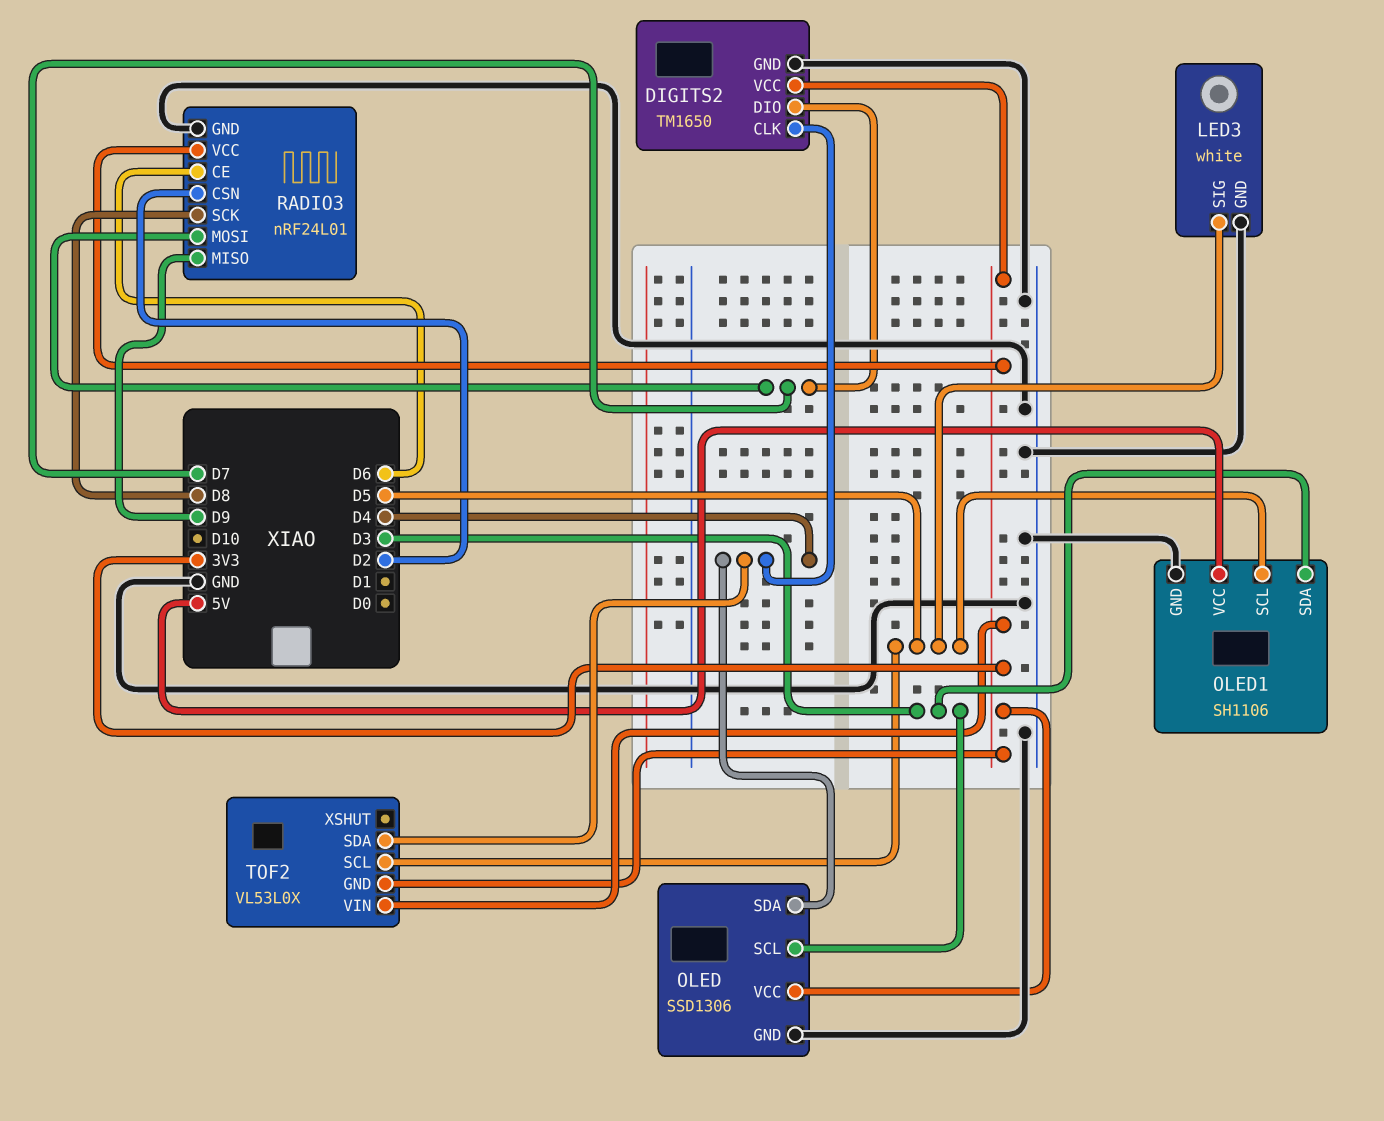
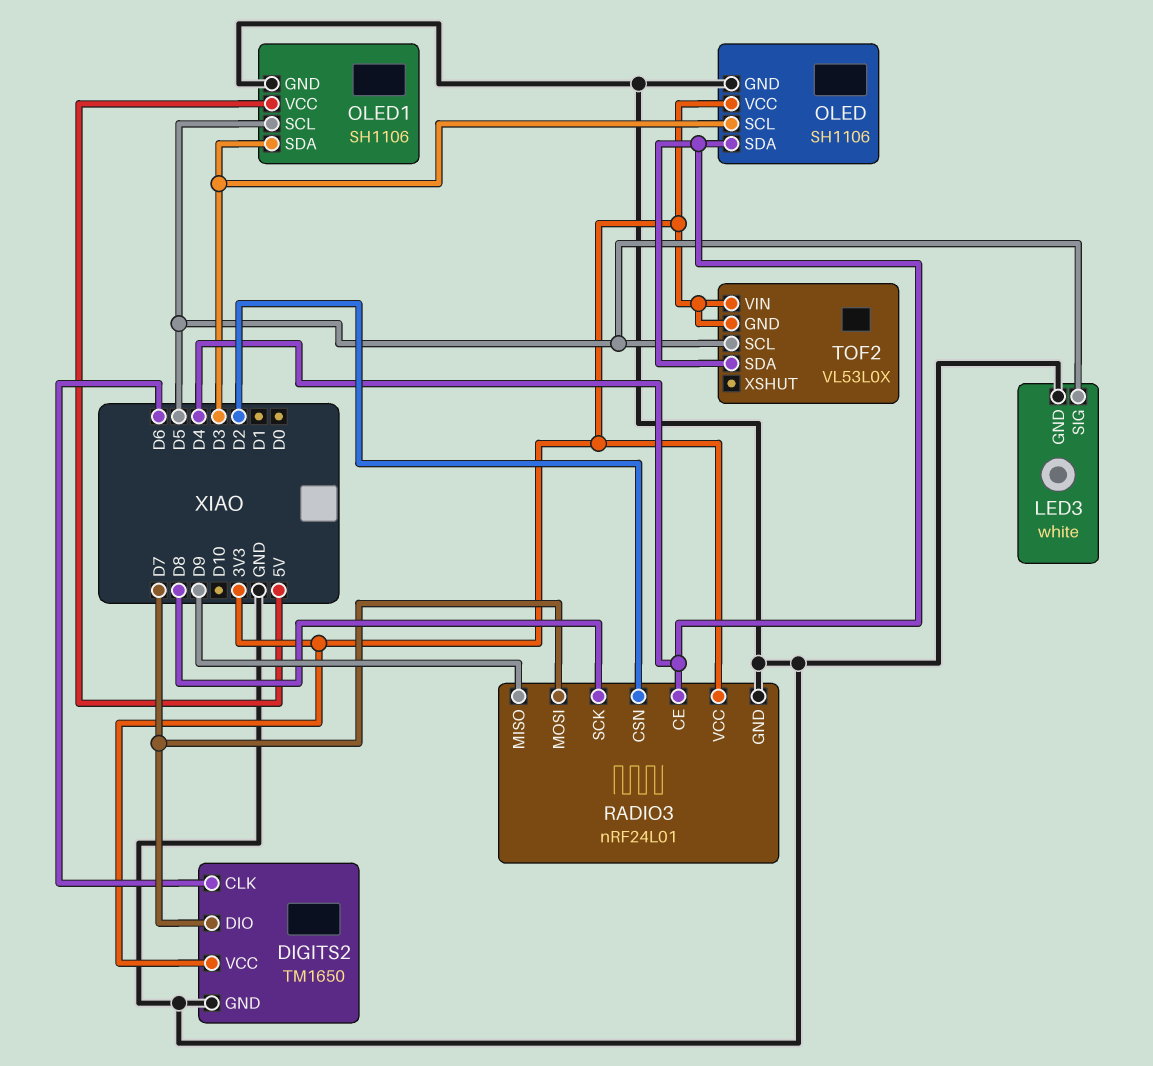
DIGITS2 pin CLK: D4 -> D6
OLED: SSD1306 -> SH1106
RADIO3 pin CE: D6 -> D4

